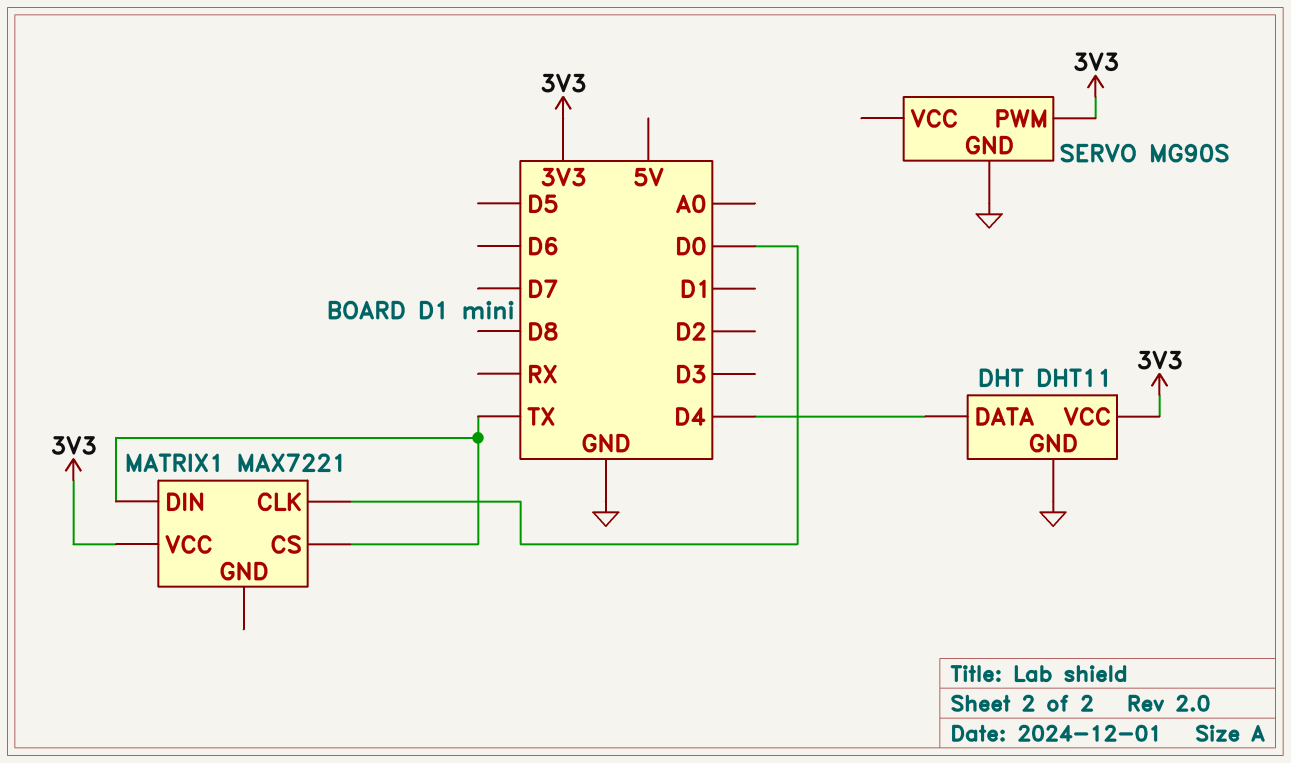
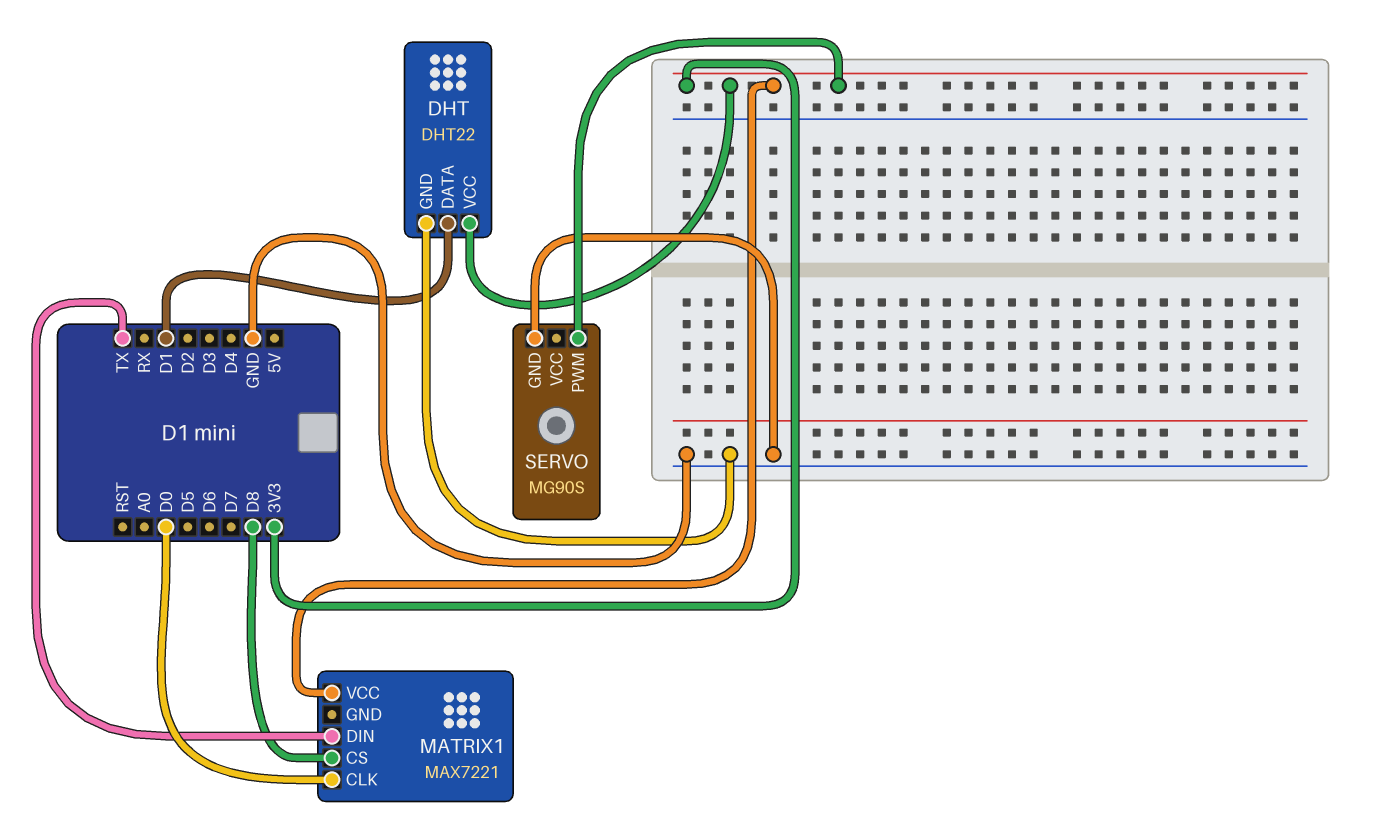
DHT: DHT11 -> DHT22
DHT pin DATA: D4 -> D1
MATRIX1 pin CS: TX -> D8

